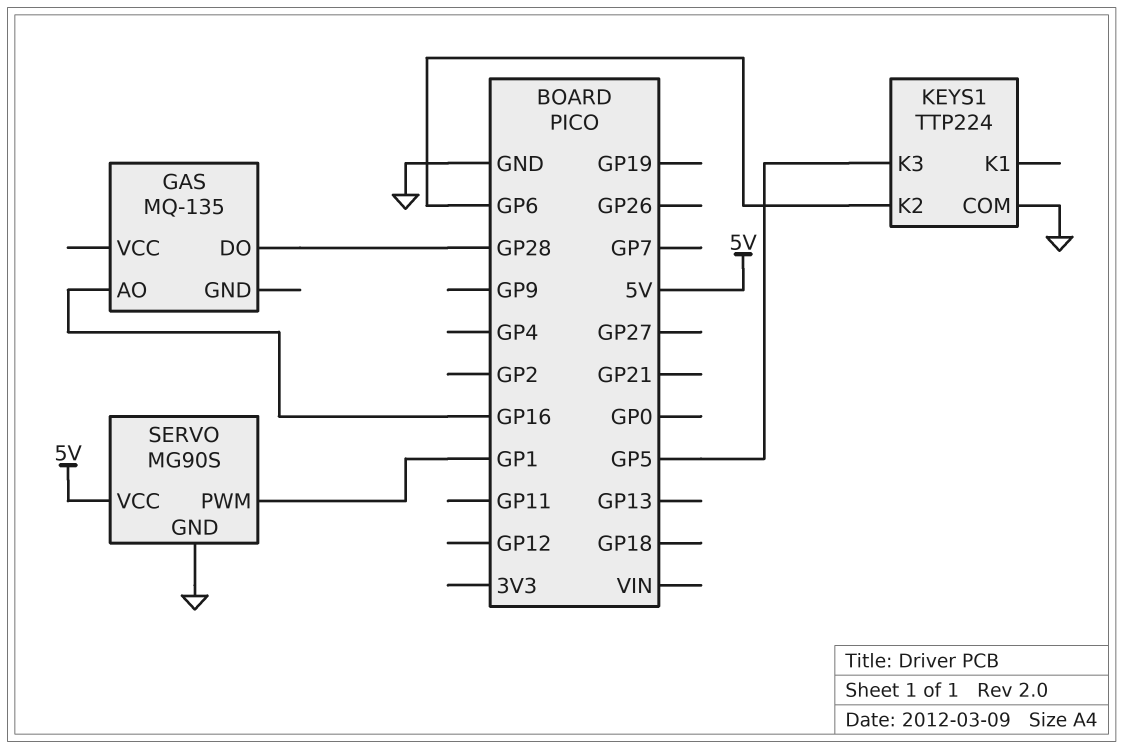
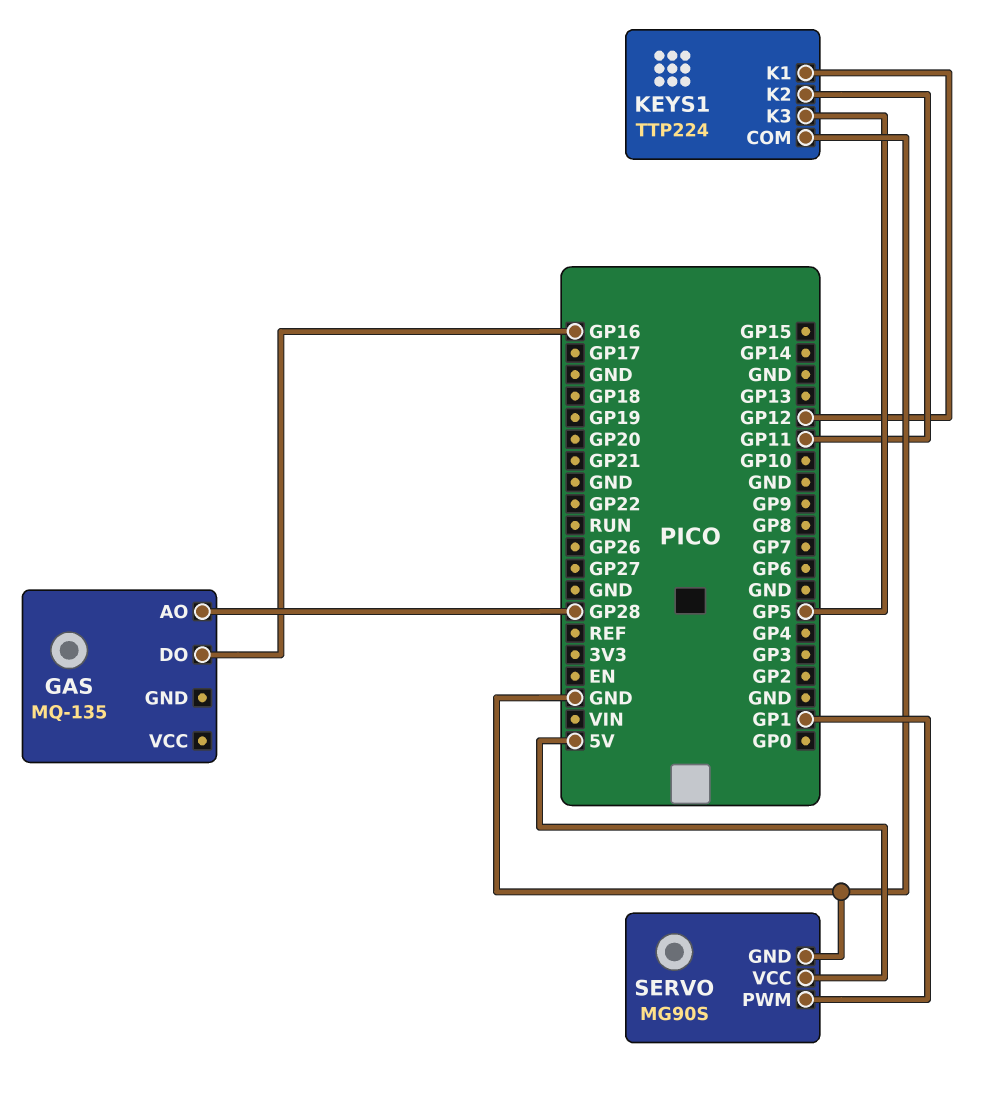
GAS pin AO: GP16 -> GP28
GAS pin DO: GP28 -> GP16
KEYS1 pin K1: none -> GP12
KEYS1 pin K2: GP6 -> GP11

